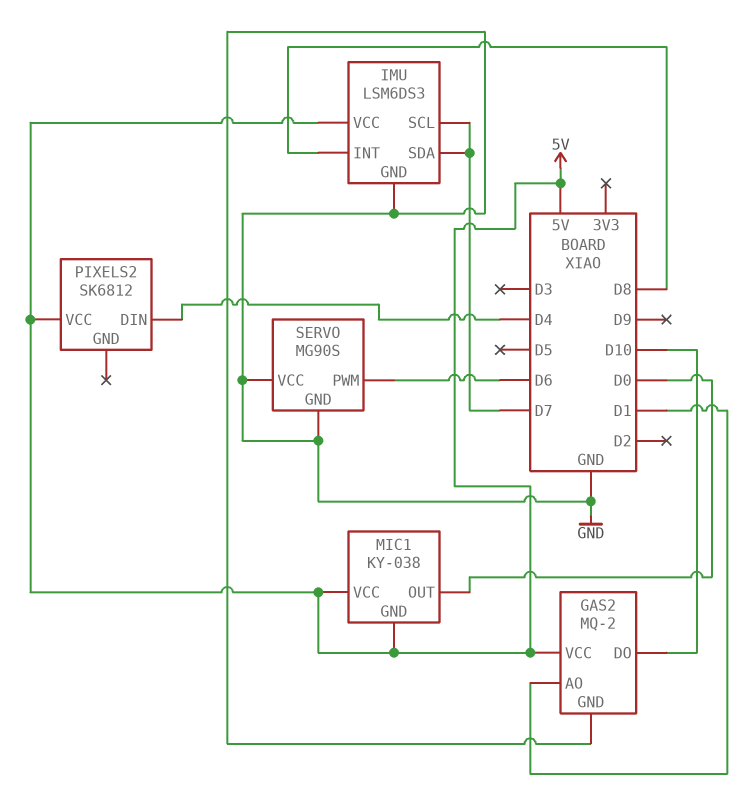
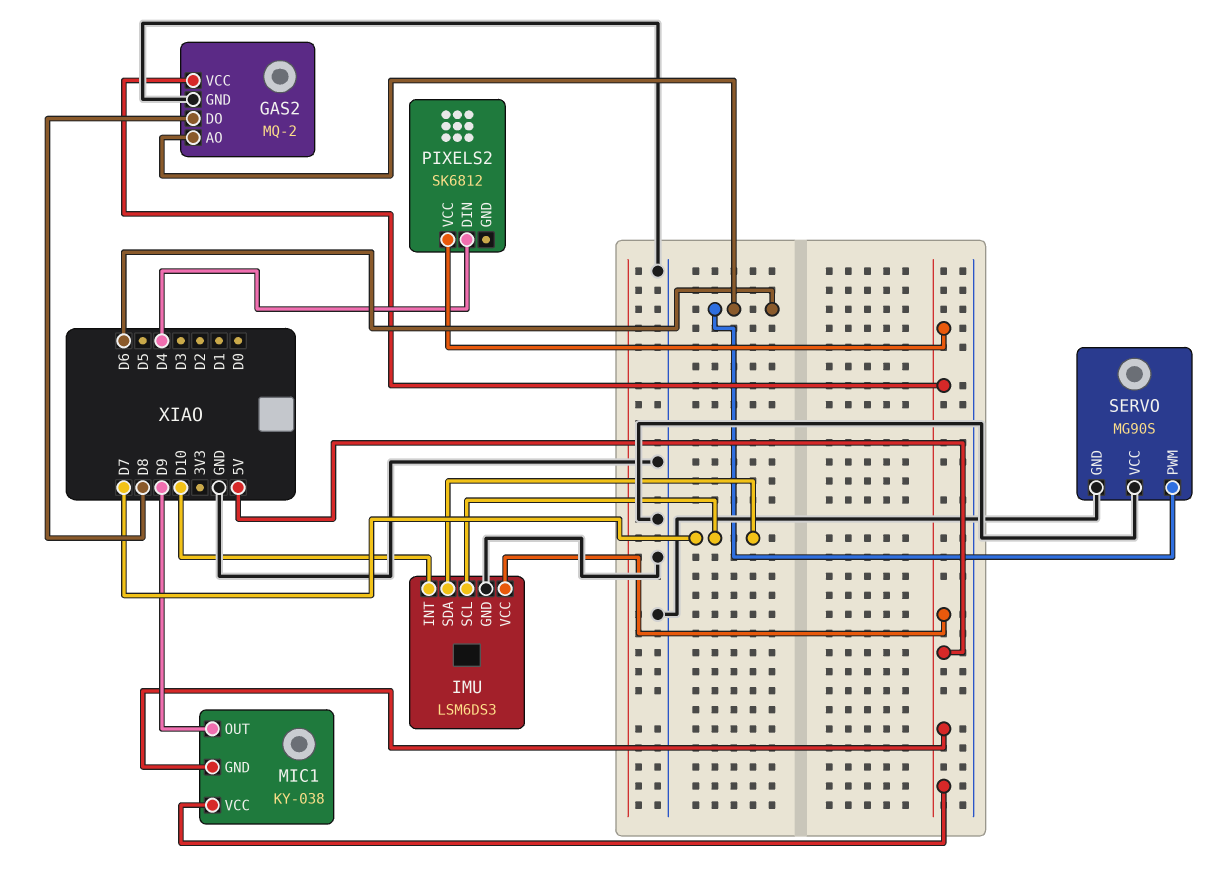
GAS2 pin AO: D1 -> D6
GAS2 pin DO: D10 -> D8
IMU pin INT: D8 -> D10
MIC1 pin OUT: D0 -> D9

